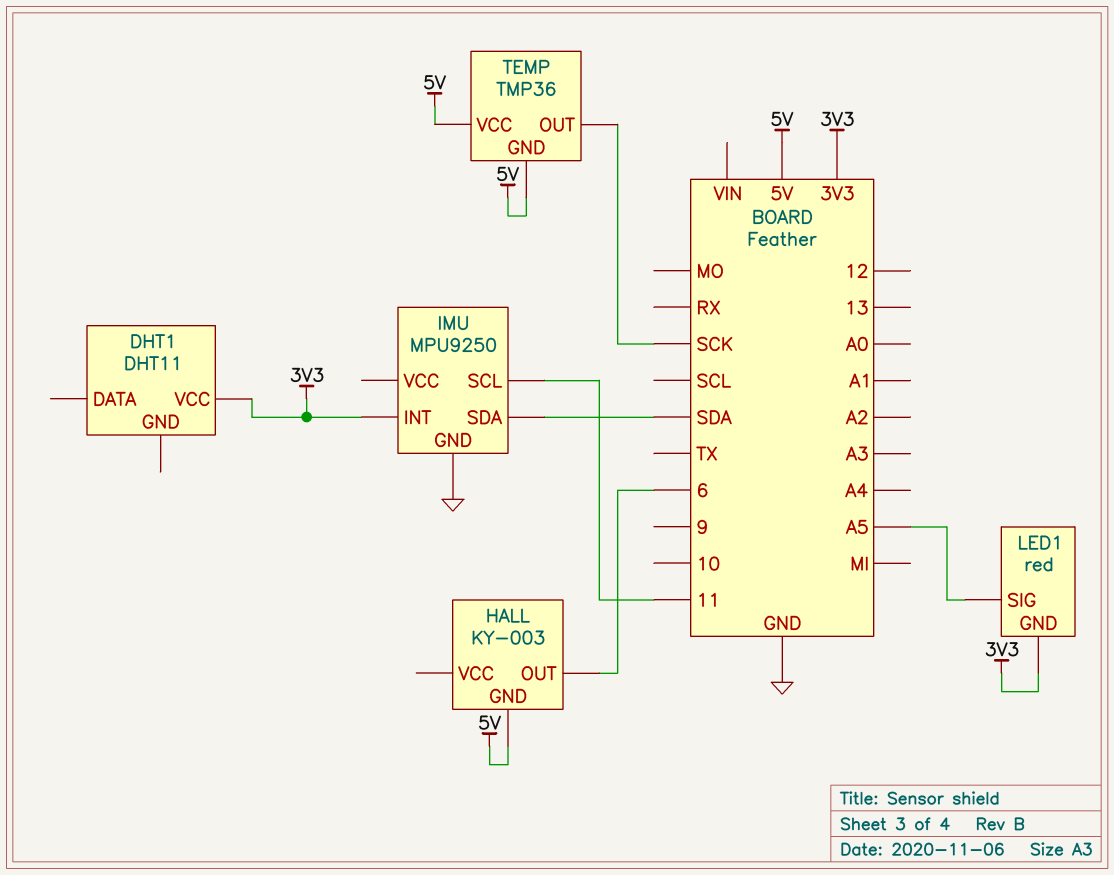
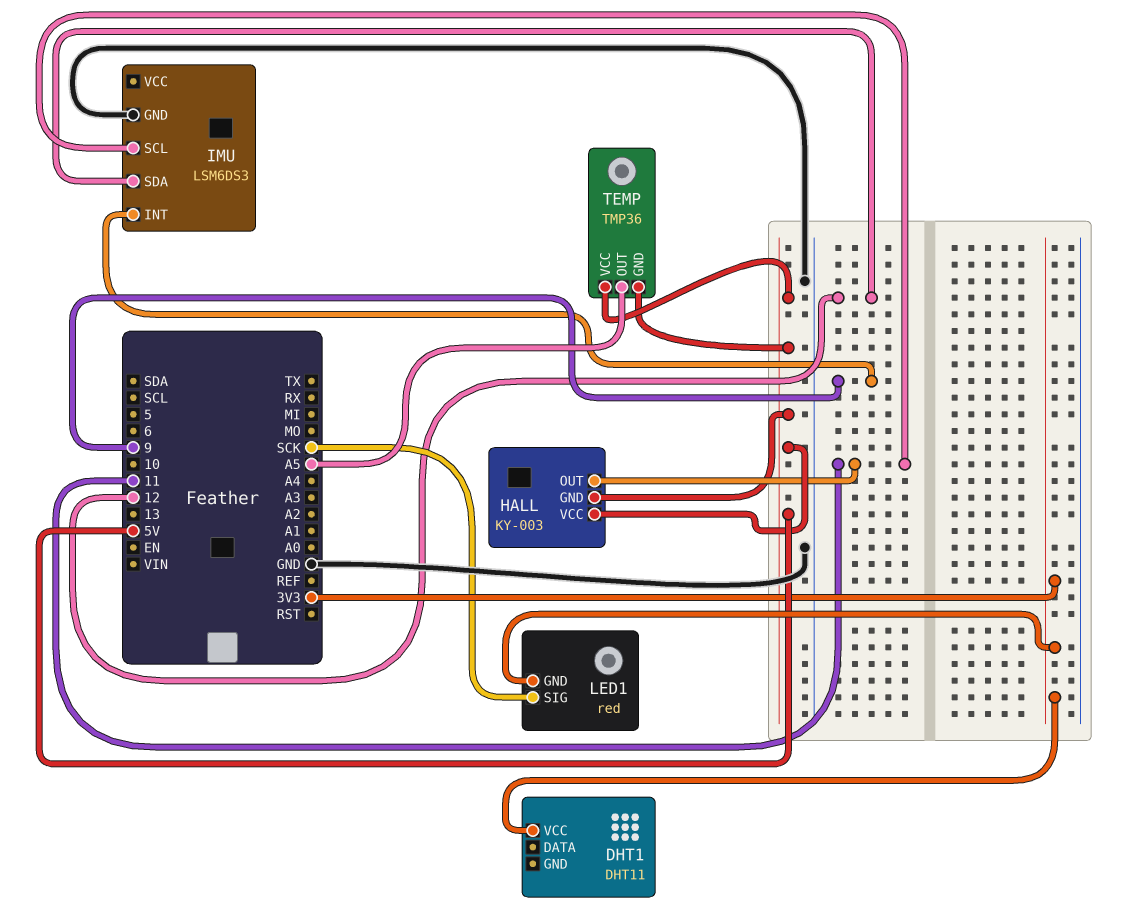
HALL pin OUT: 6 -> 11
HALL pin VCC: none -> 5V
IMU: MPU9250 -> LSM6DS3
IMU pin INT: 3V3 -> 9
IMU pin SDA: SDA -> 12
LED1 pin SIG: A5 -> SCK
TEMP pin OUT: SCK -> A5

